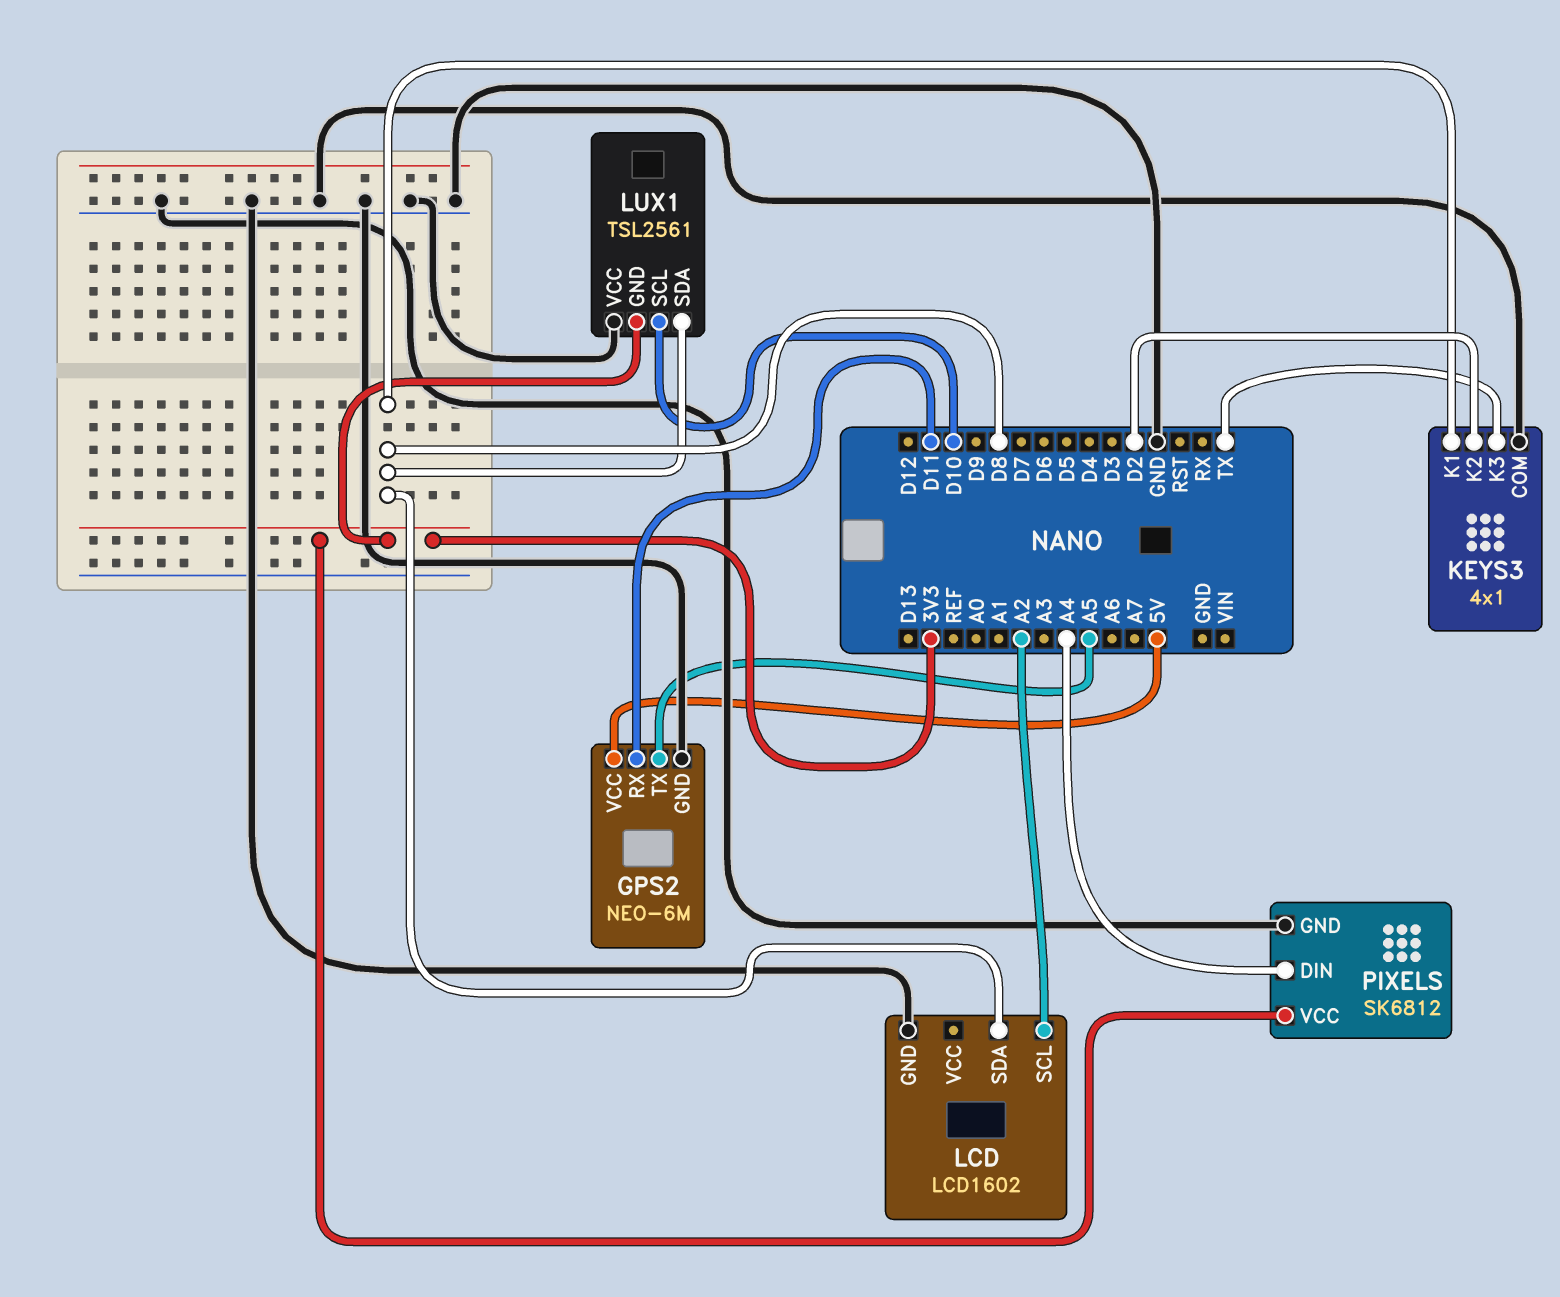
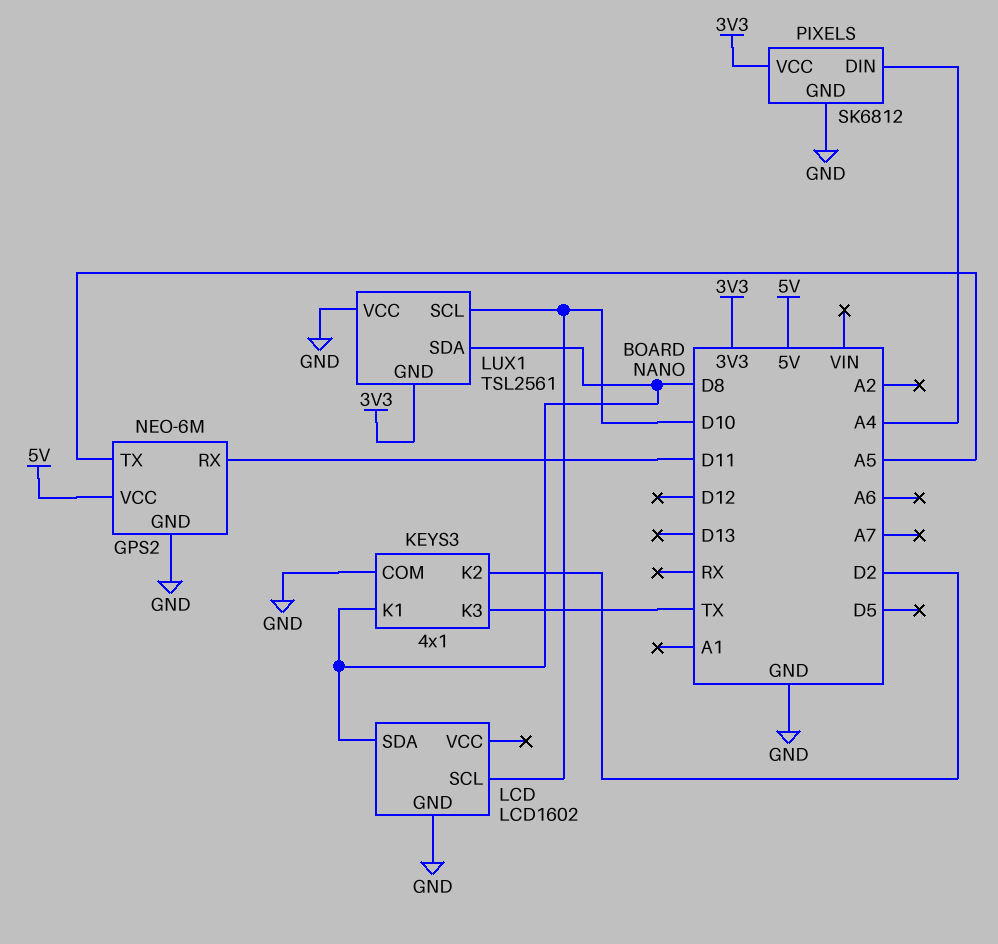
LCD pin SCL: A2 -> D10

